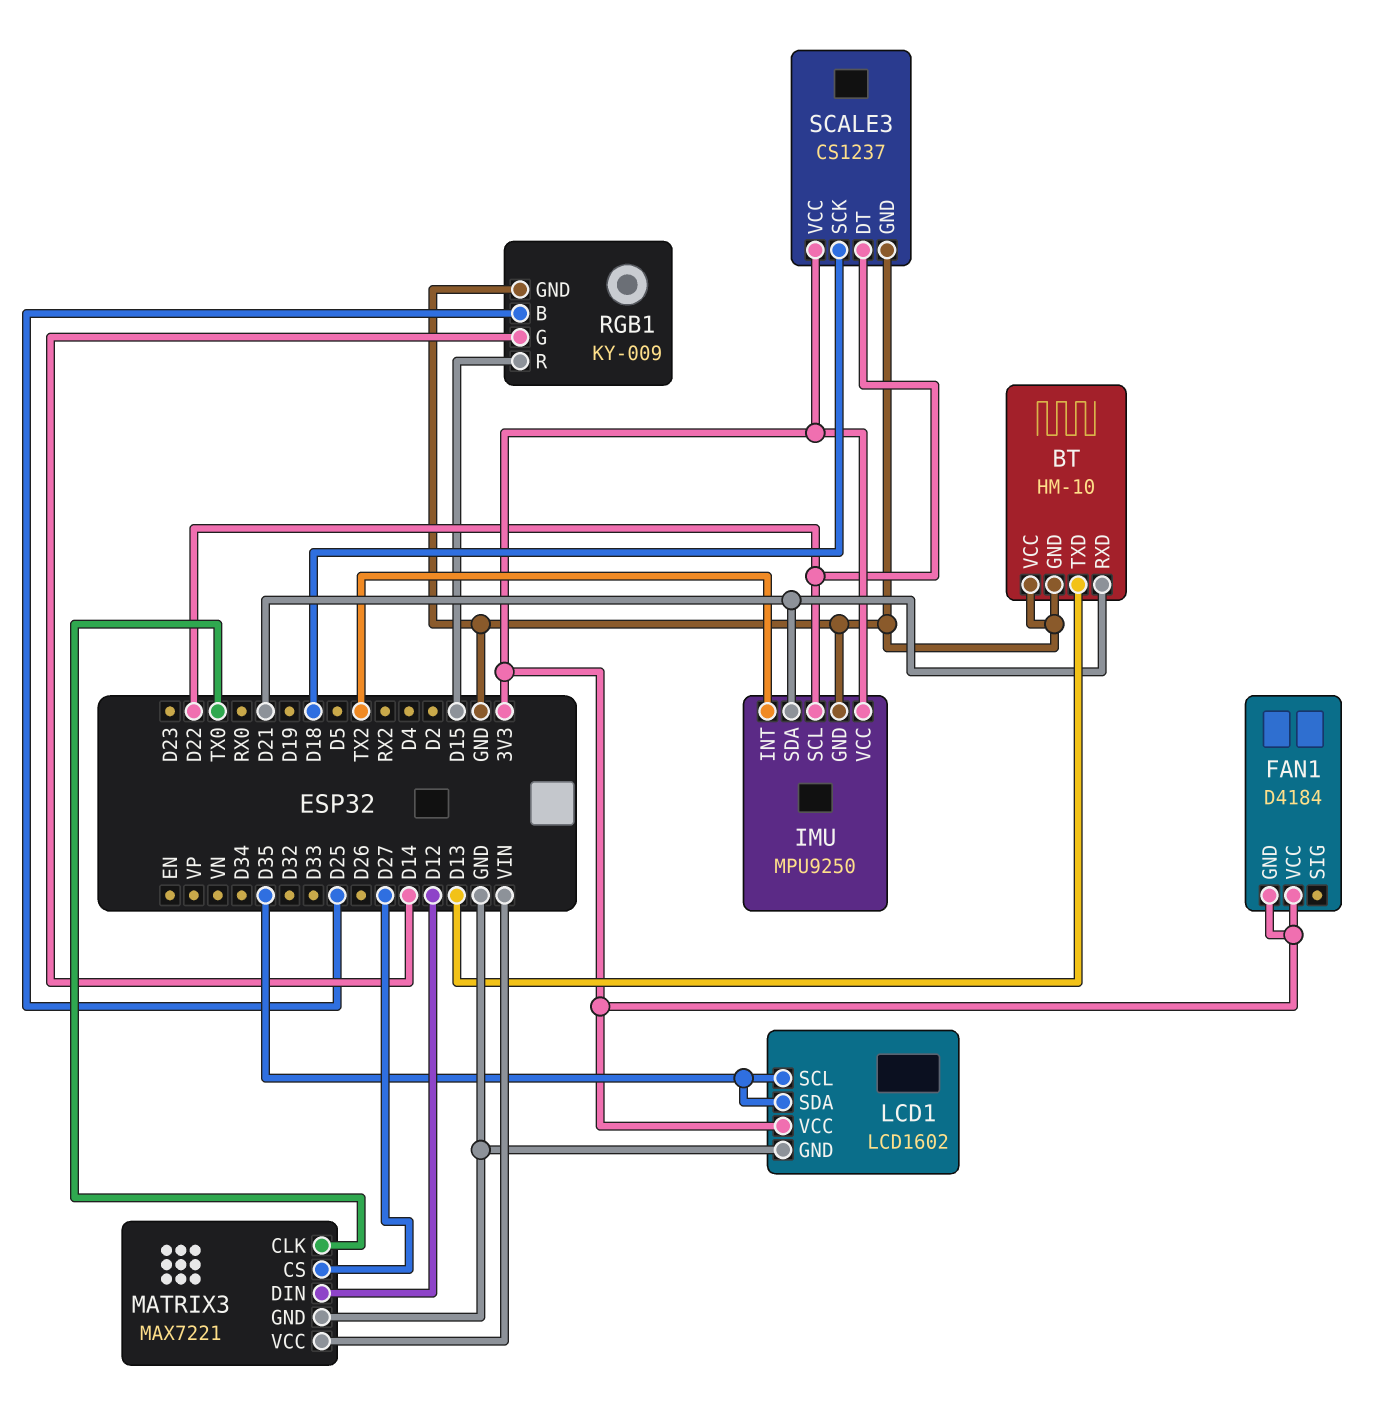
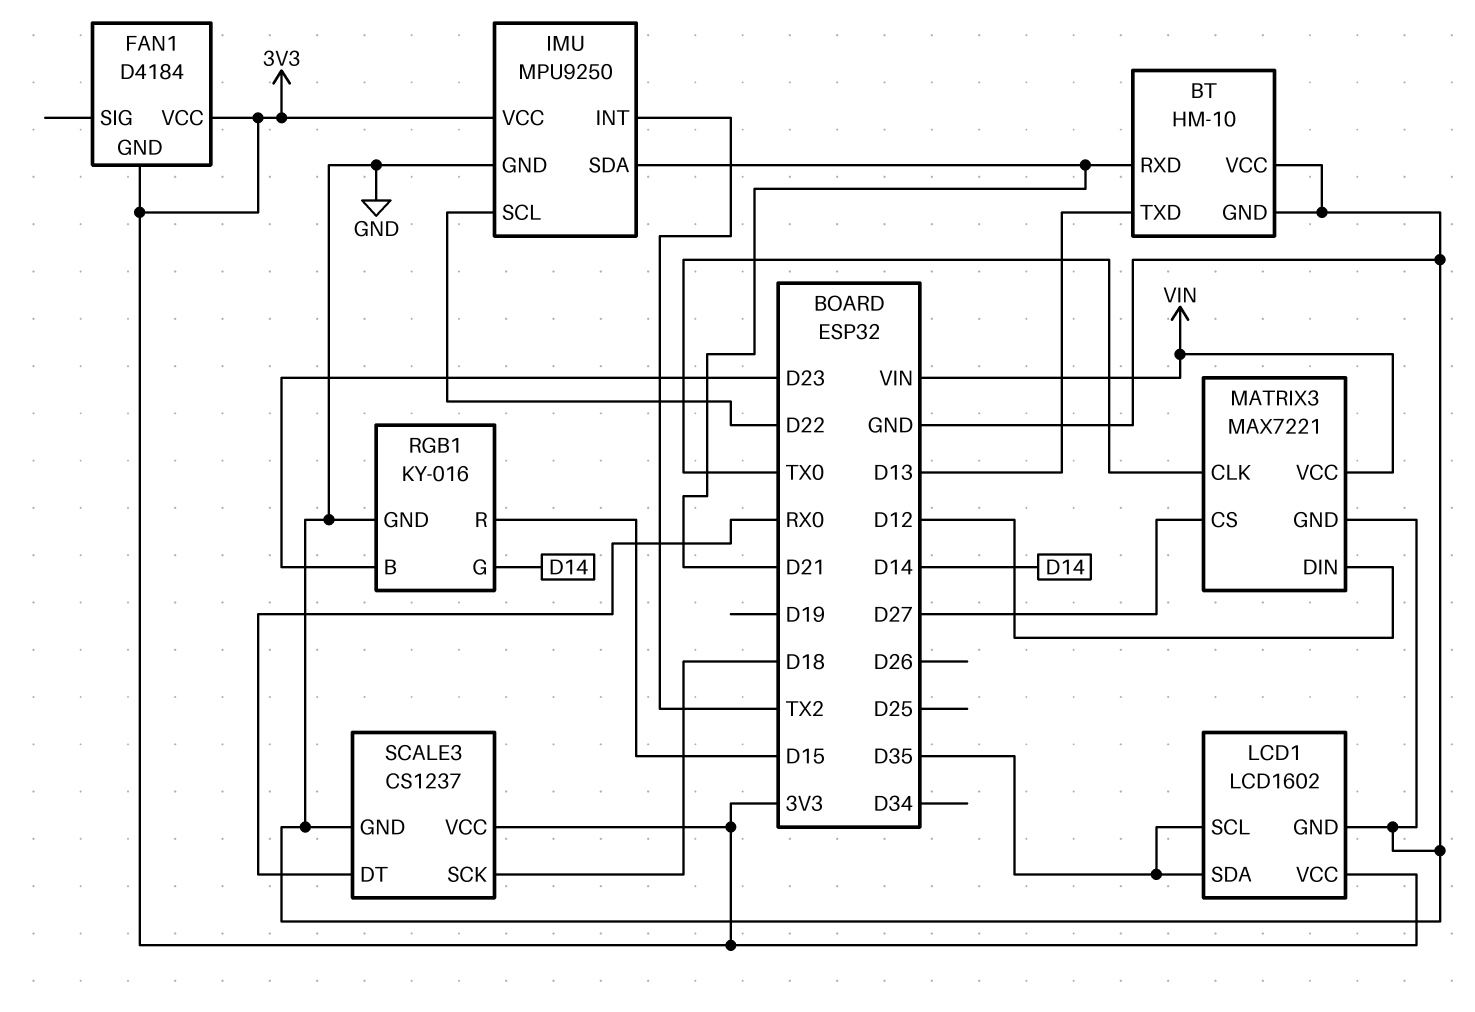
RGB1: KY-009 -> KY-016
RGB1 pin B: D25 -> D23
SCALE3 pin DT: D22 -> RX0

